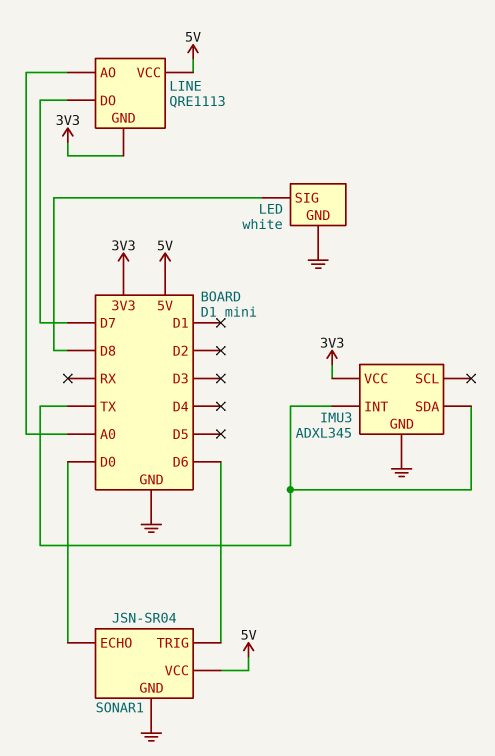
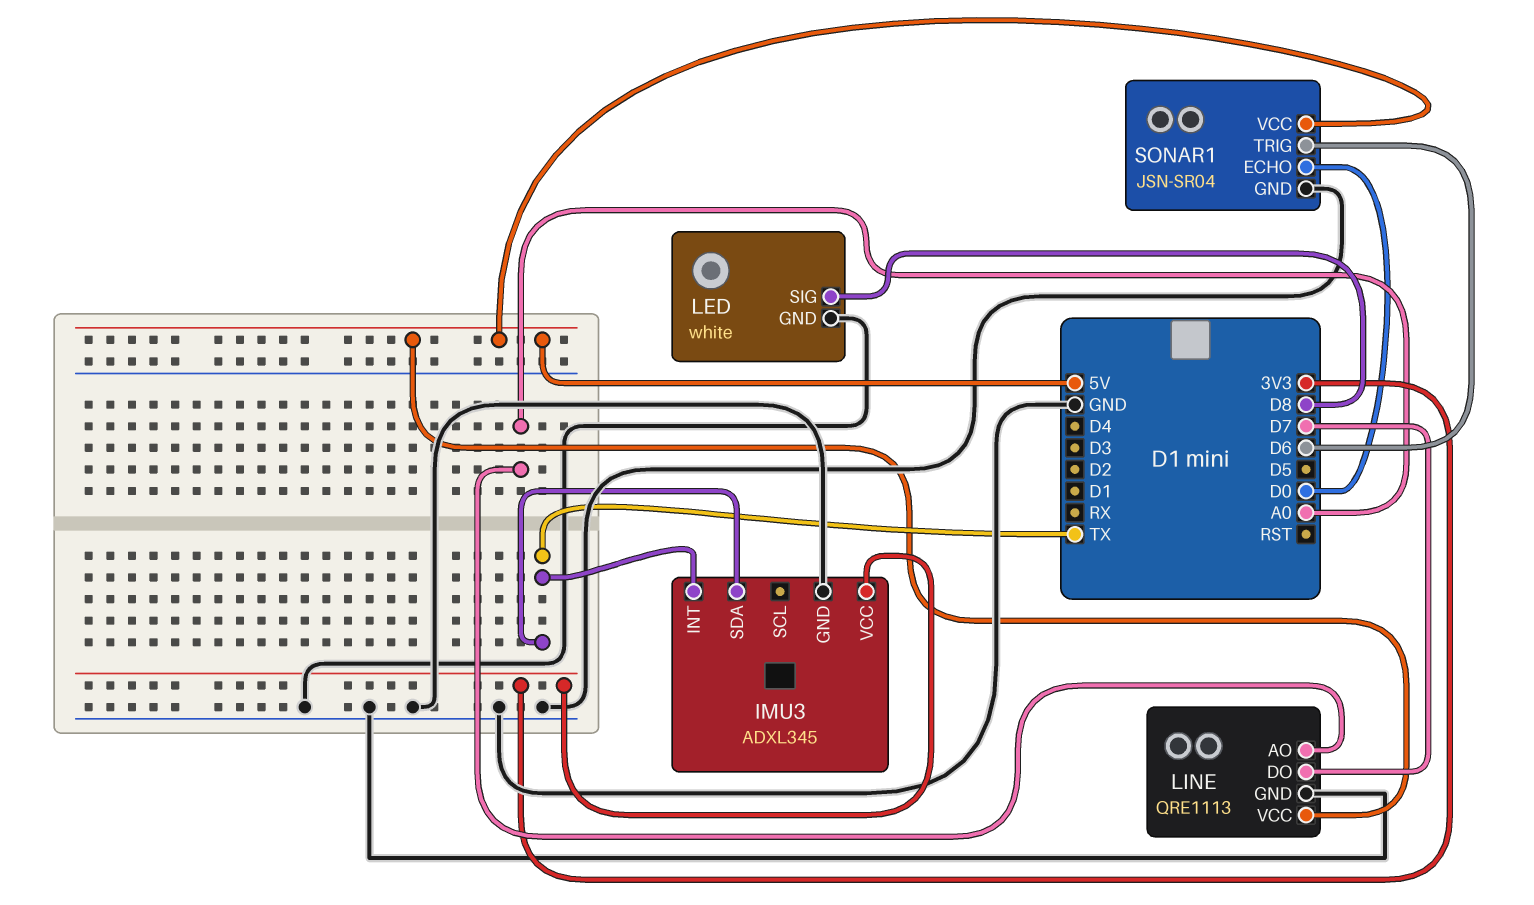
LINE pin GND: 3V3 -> GND

